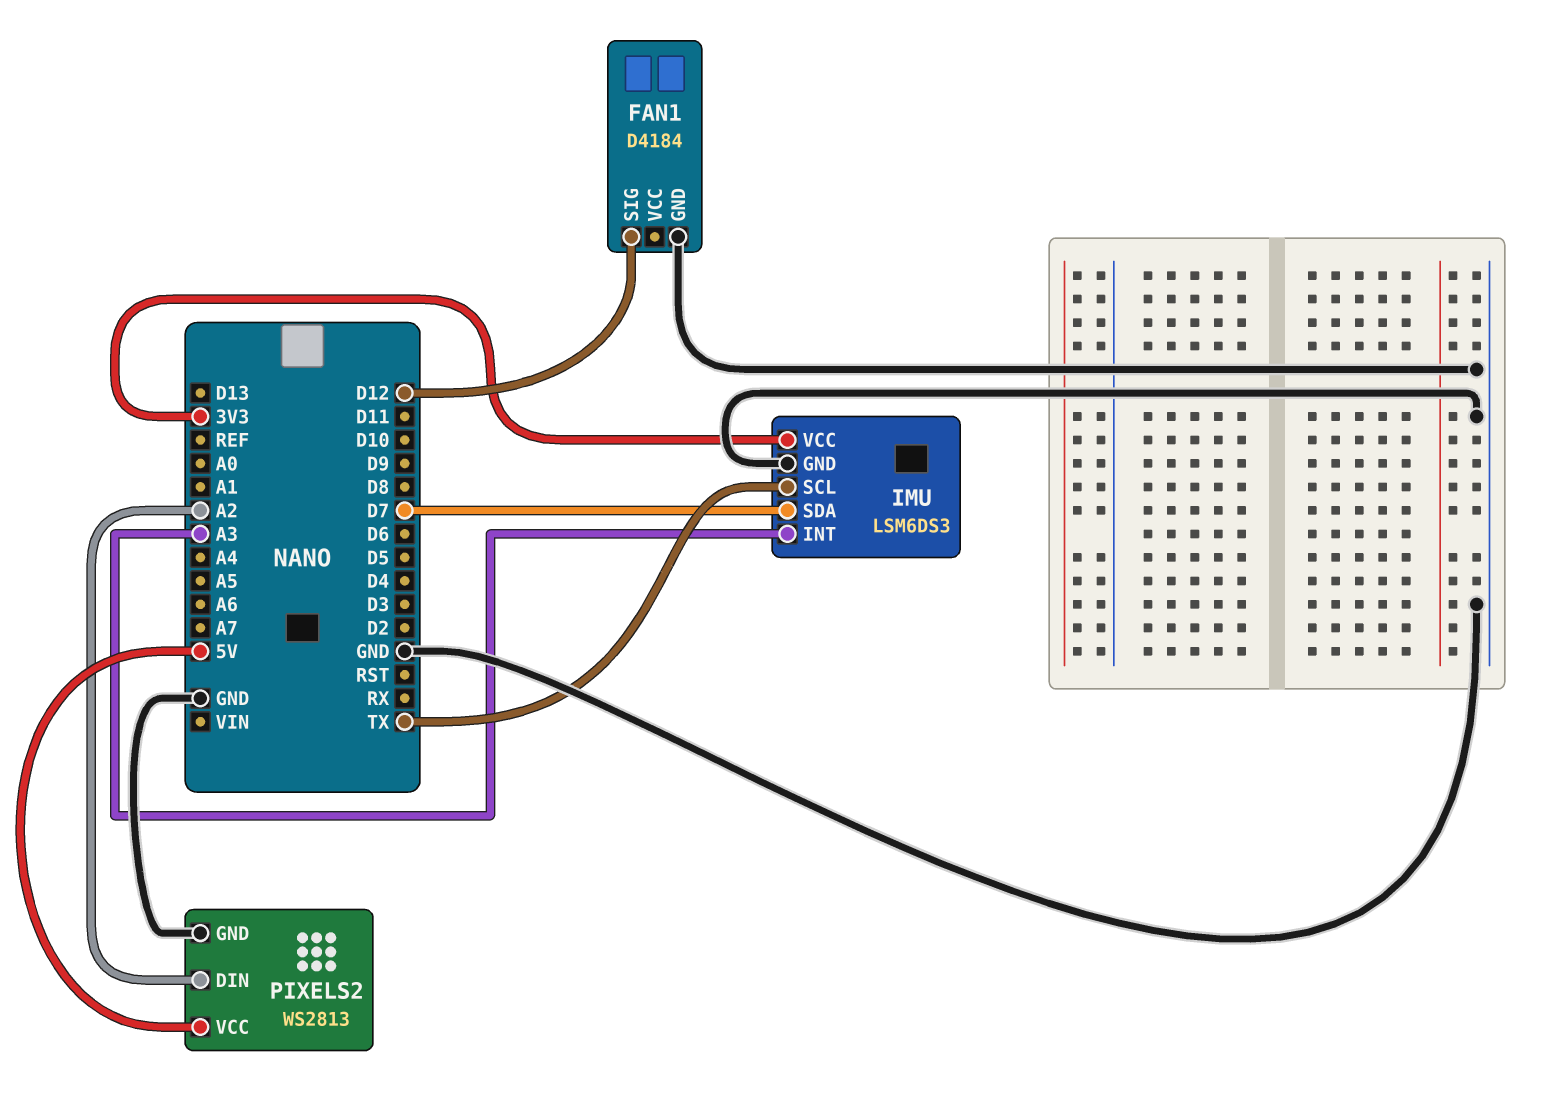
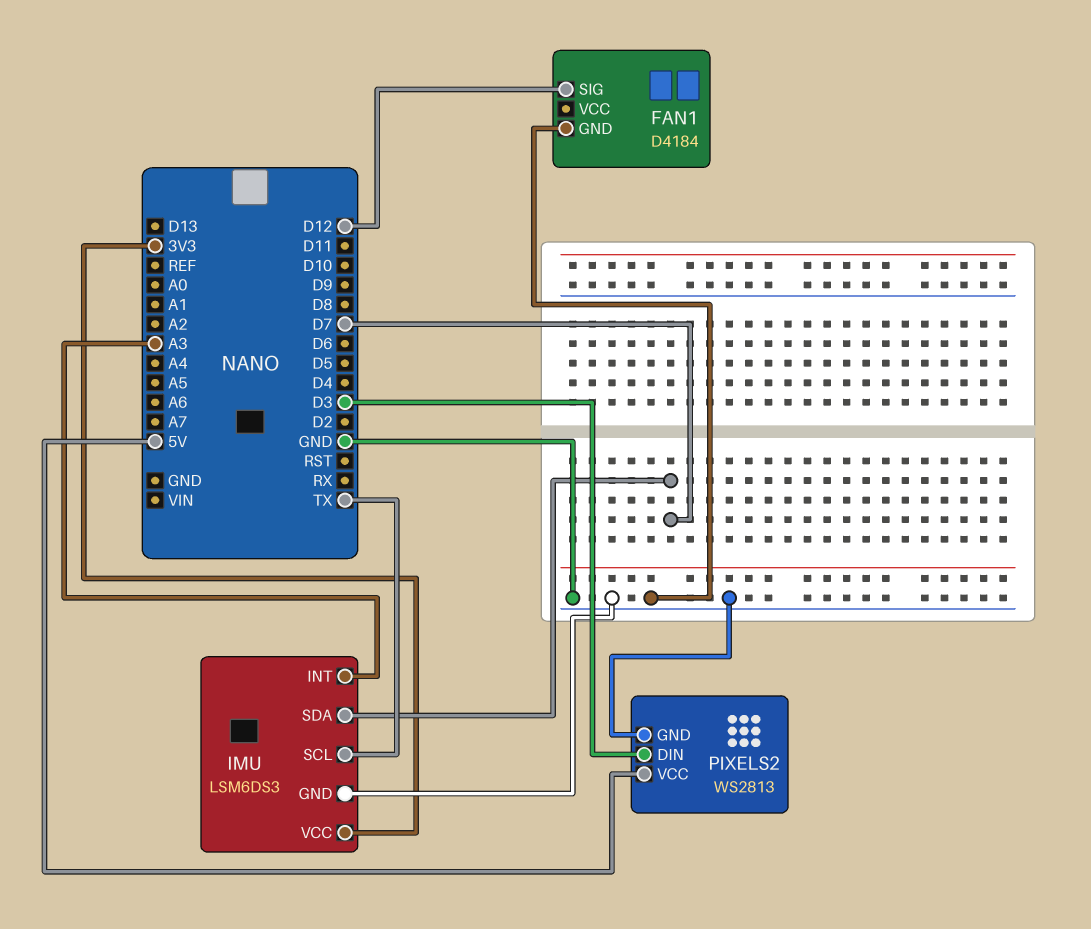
PIXELS2 pin DIN: A2 -> D3

